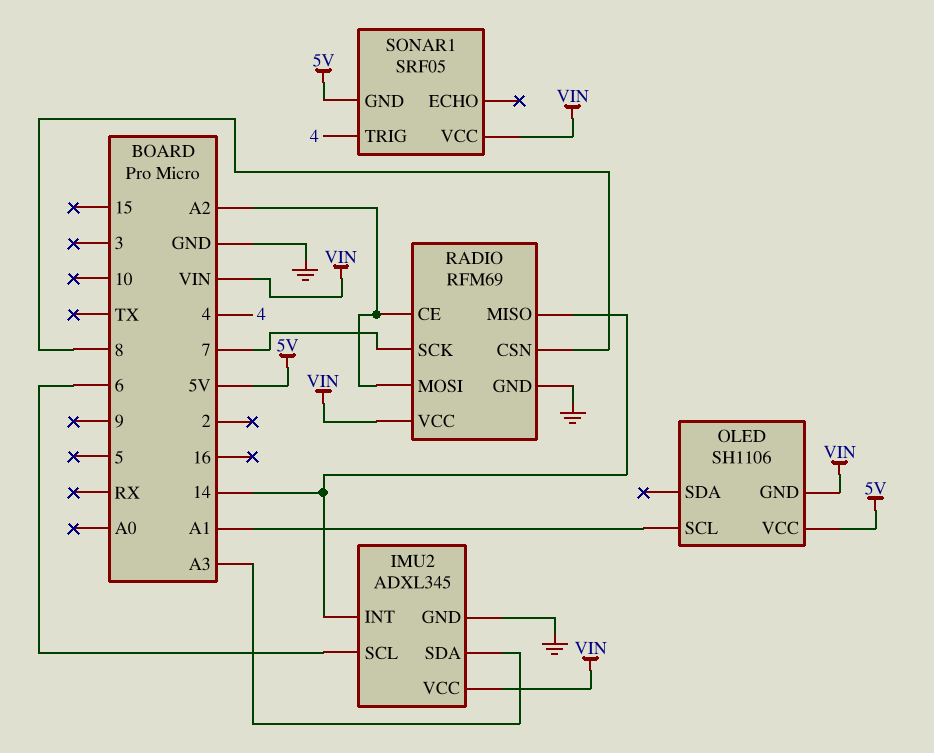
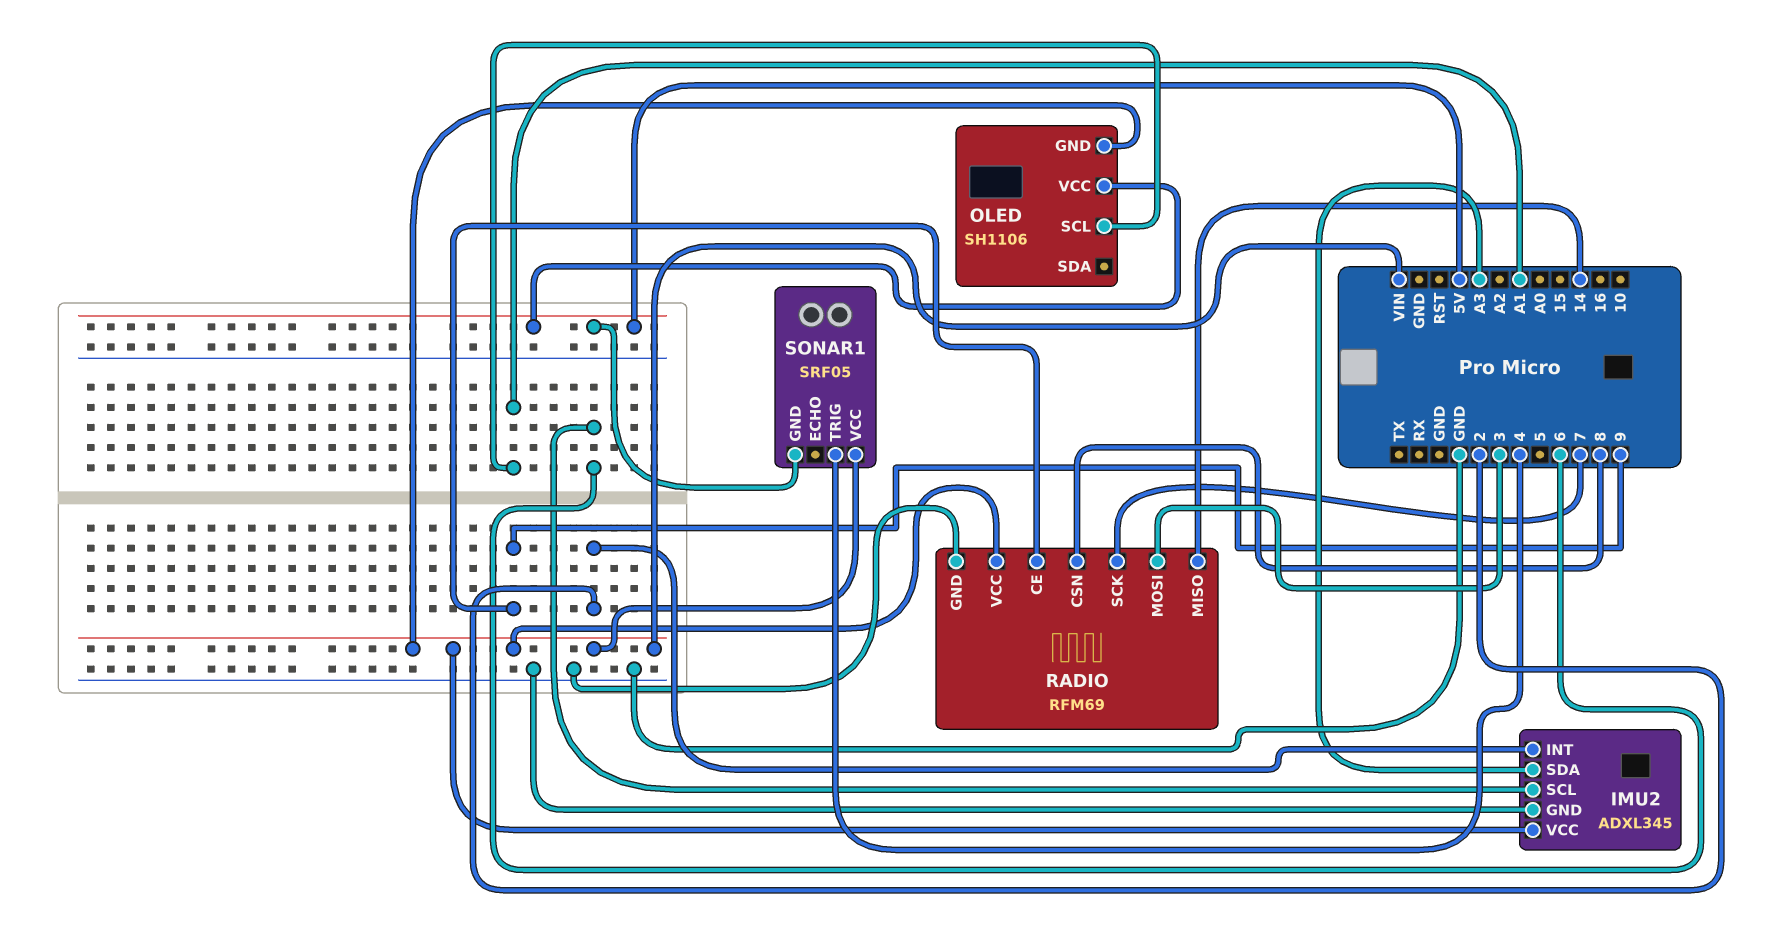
IMU2 pin INT: 14 -> 2
RADIO pin CE: A2 -> 9
RADIO pin MOSI: A2 -> 3

